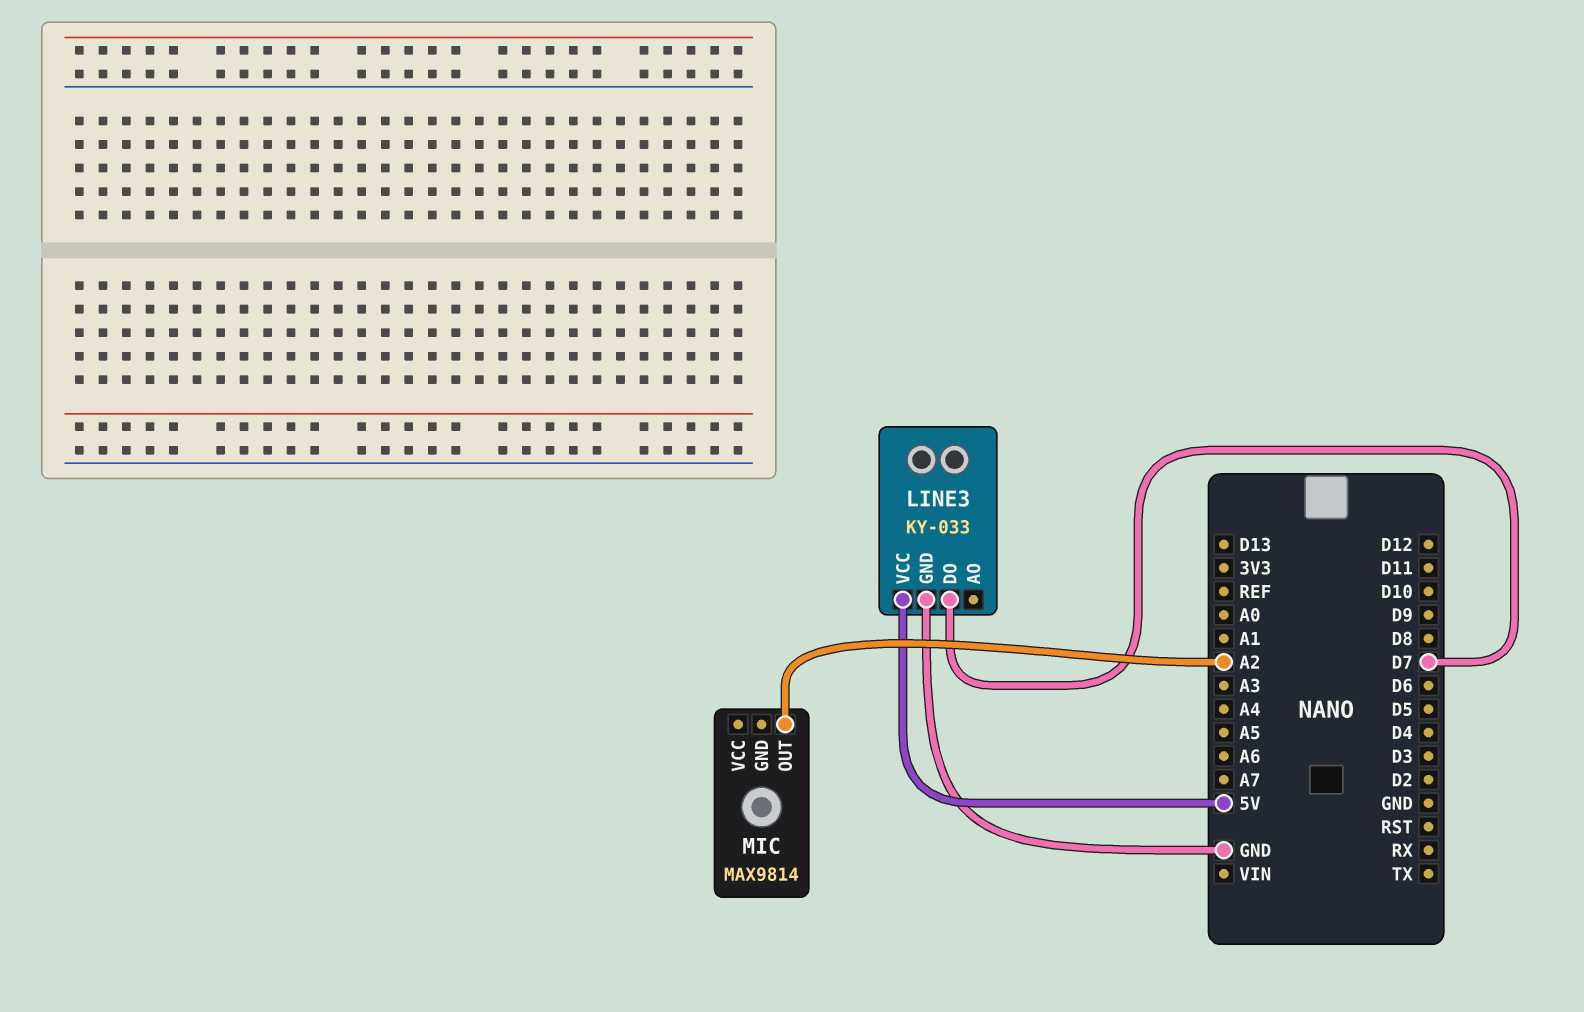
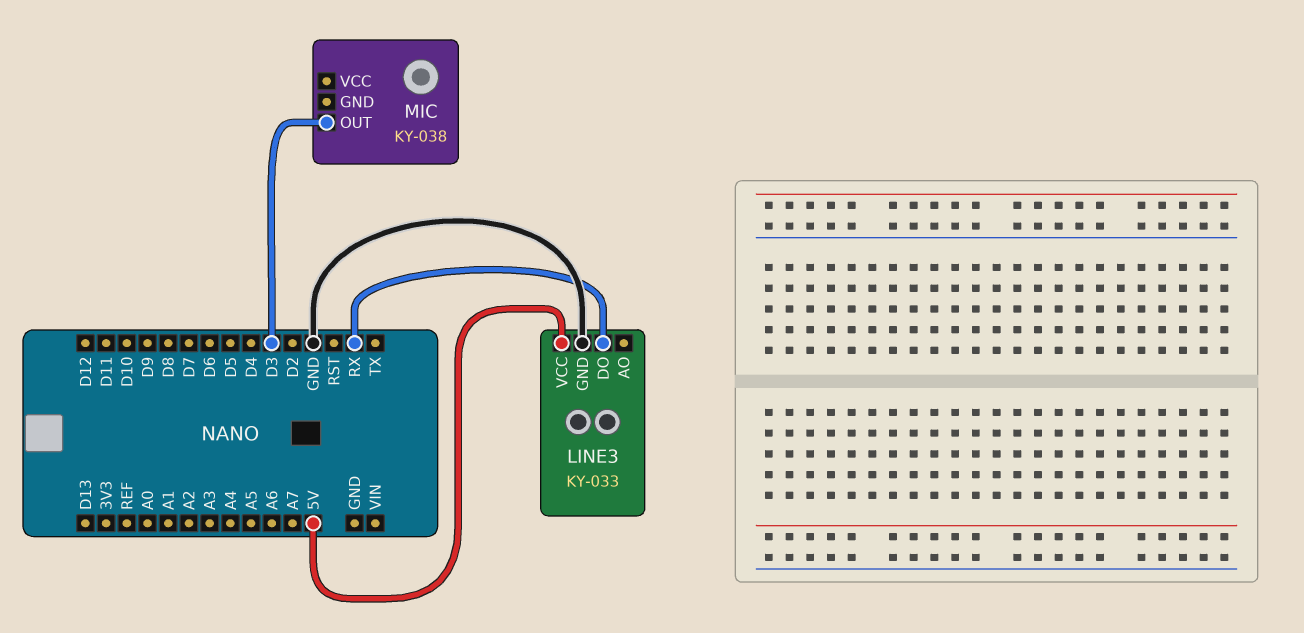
LINE3 pin DO: D7 -> RX
MIC: MAX9814 -> KY-038
MIC pin OUT: A2 -> D3

